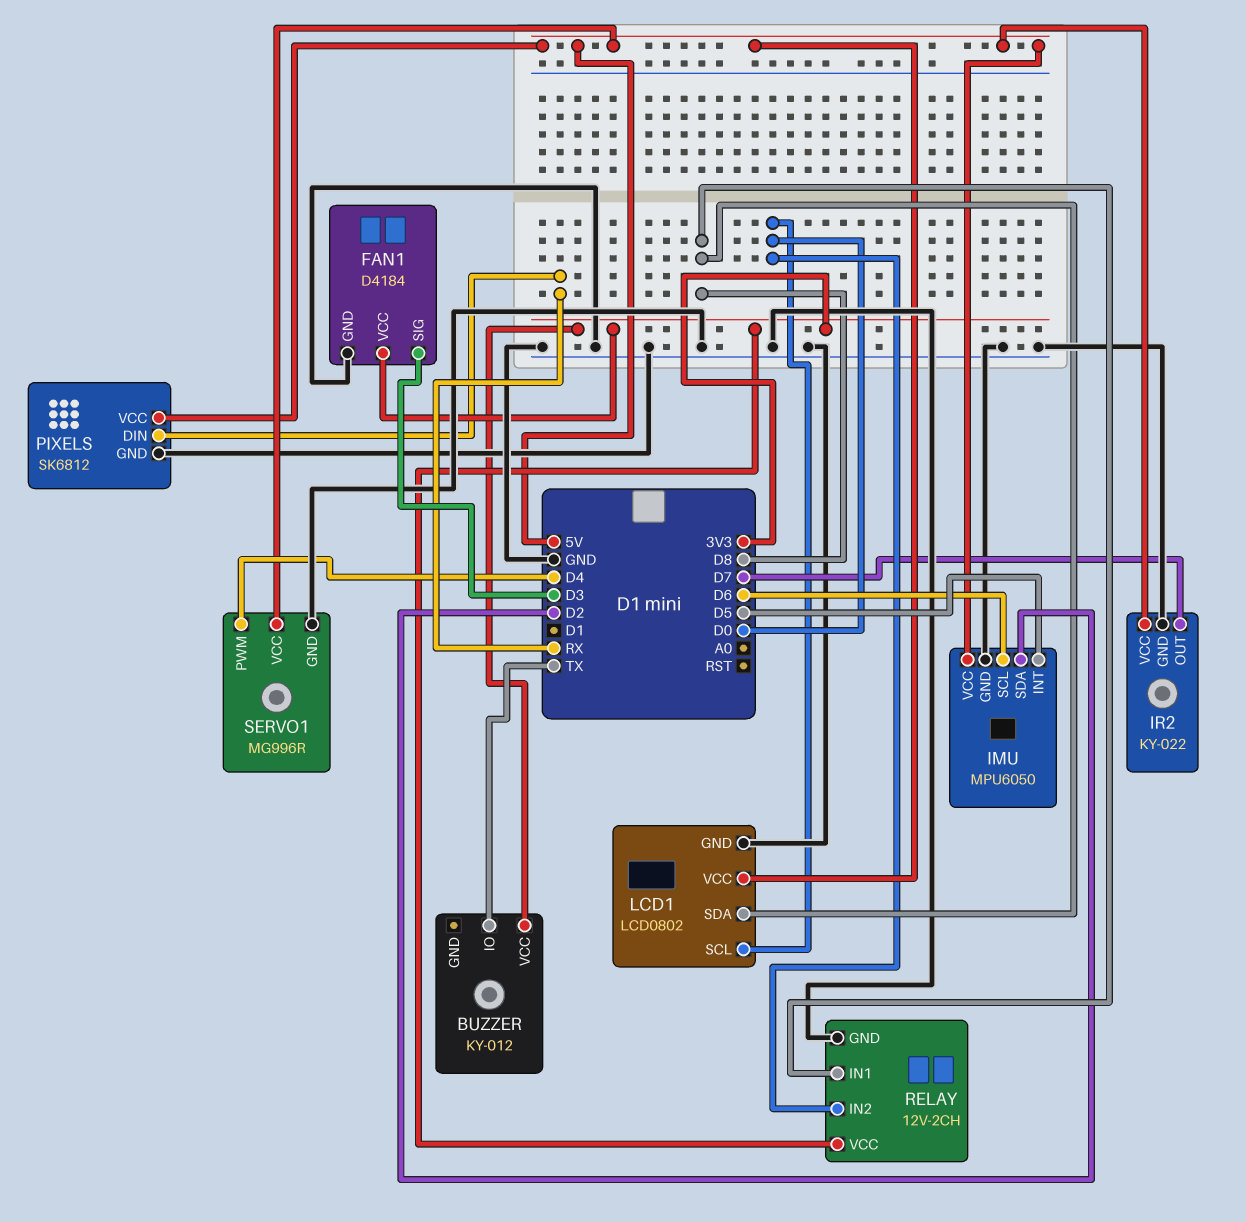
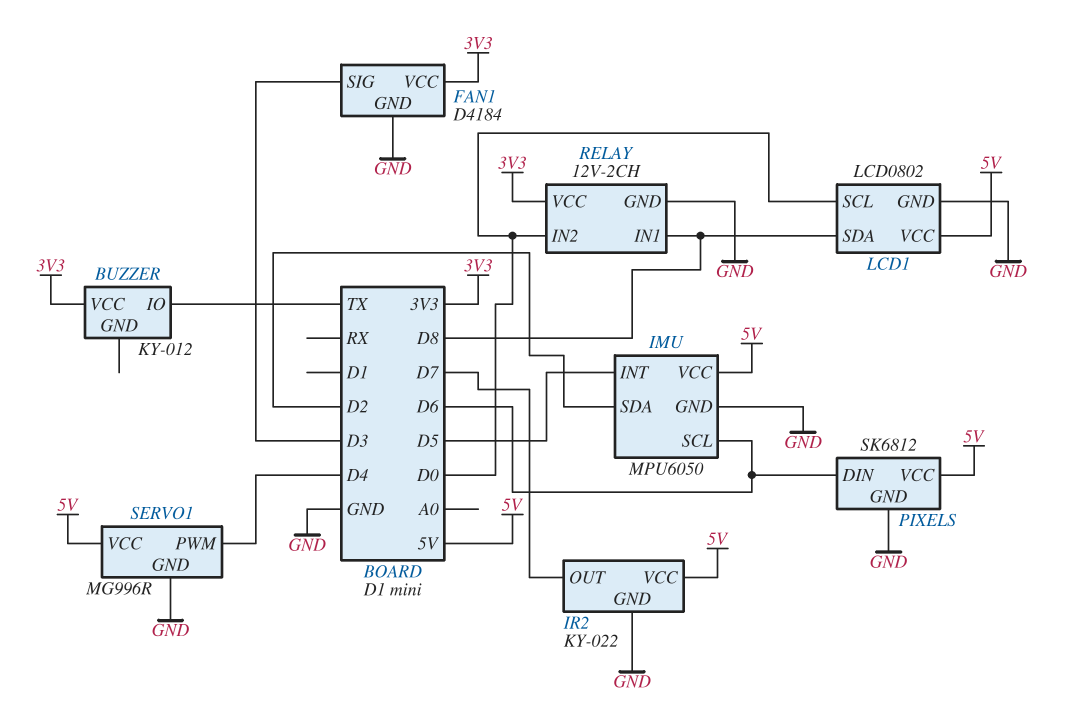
PIXELS pin DIN: RX -> D6

